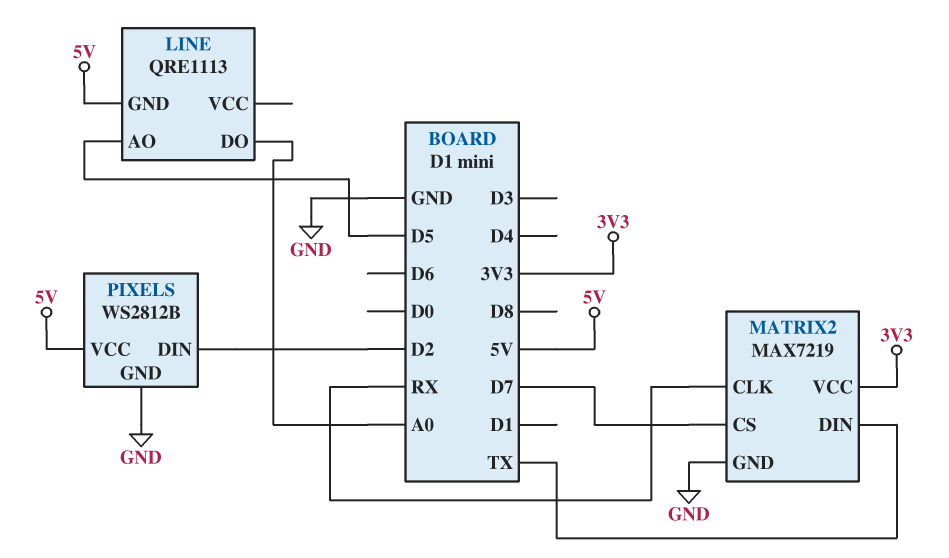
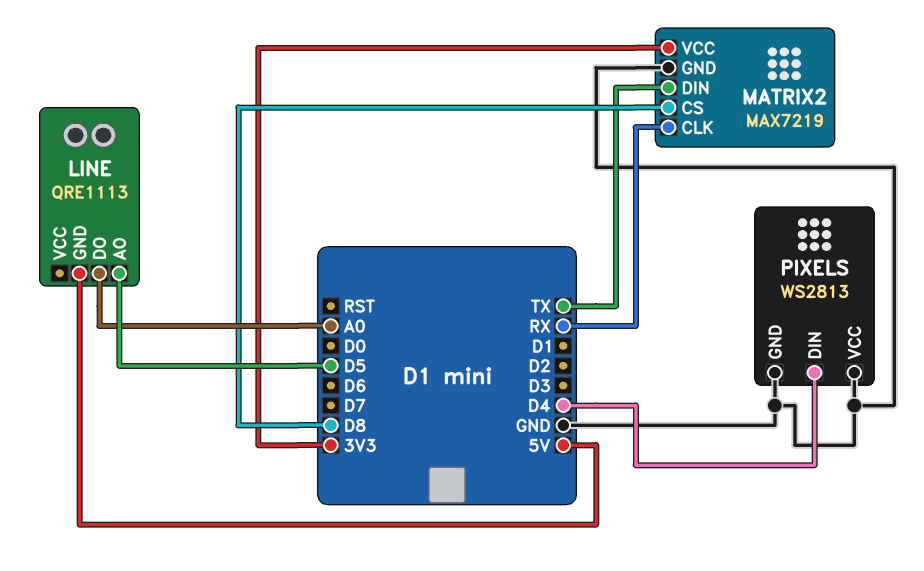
MATRIX2 pin CS: D7 -> D8
PIXELS: WS2812B -> WS2813
PIXELS pin DIN: D2 -> D4
PIXELS pin VCC: 5V -> GND

